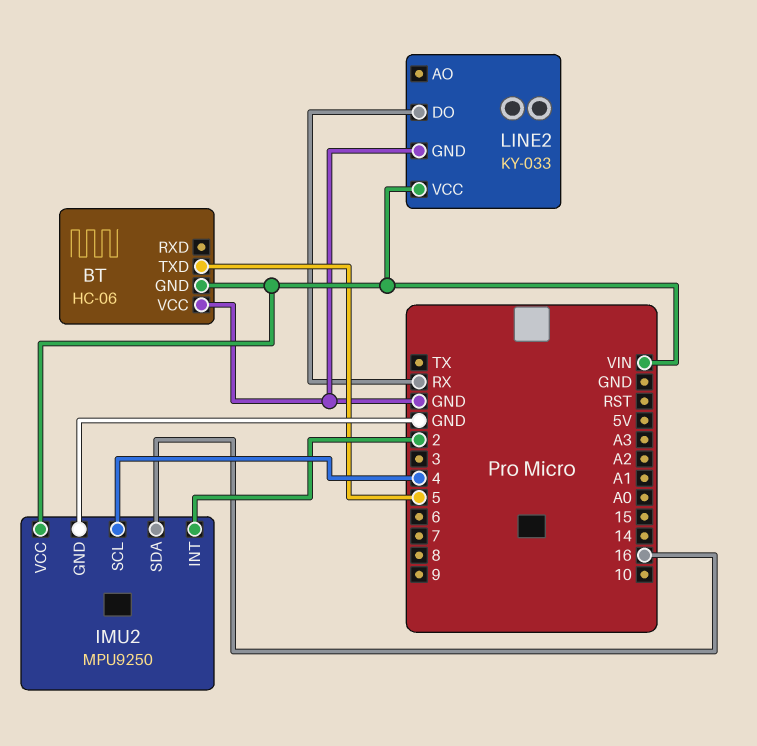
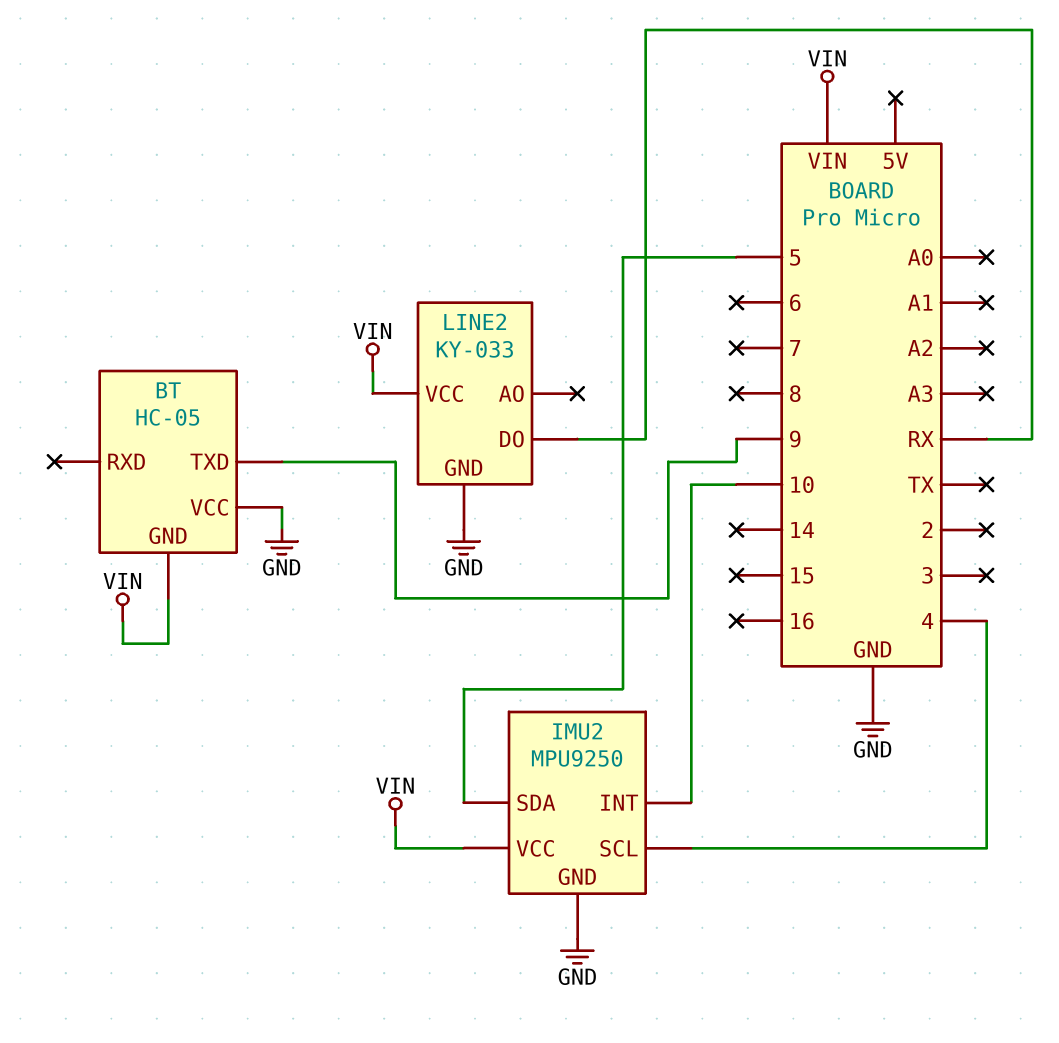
BT: HC-06 -> HC-05
BT pin TXD: 5 -> 9
IMU2 pin INT: 2 -> 10
IMU2 pin SDA: 16 -> 5

